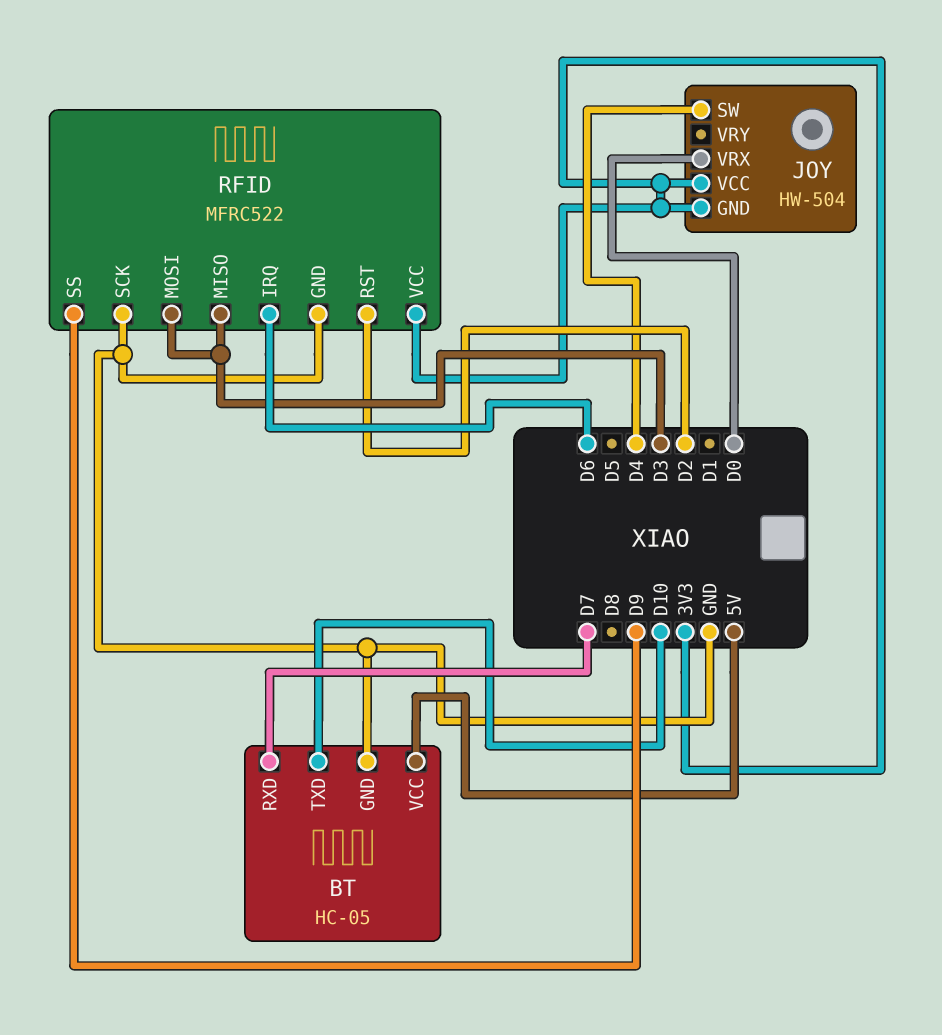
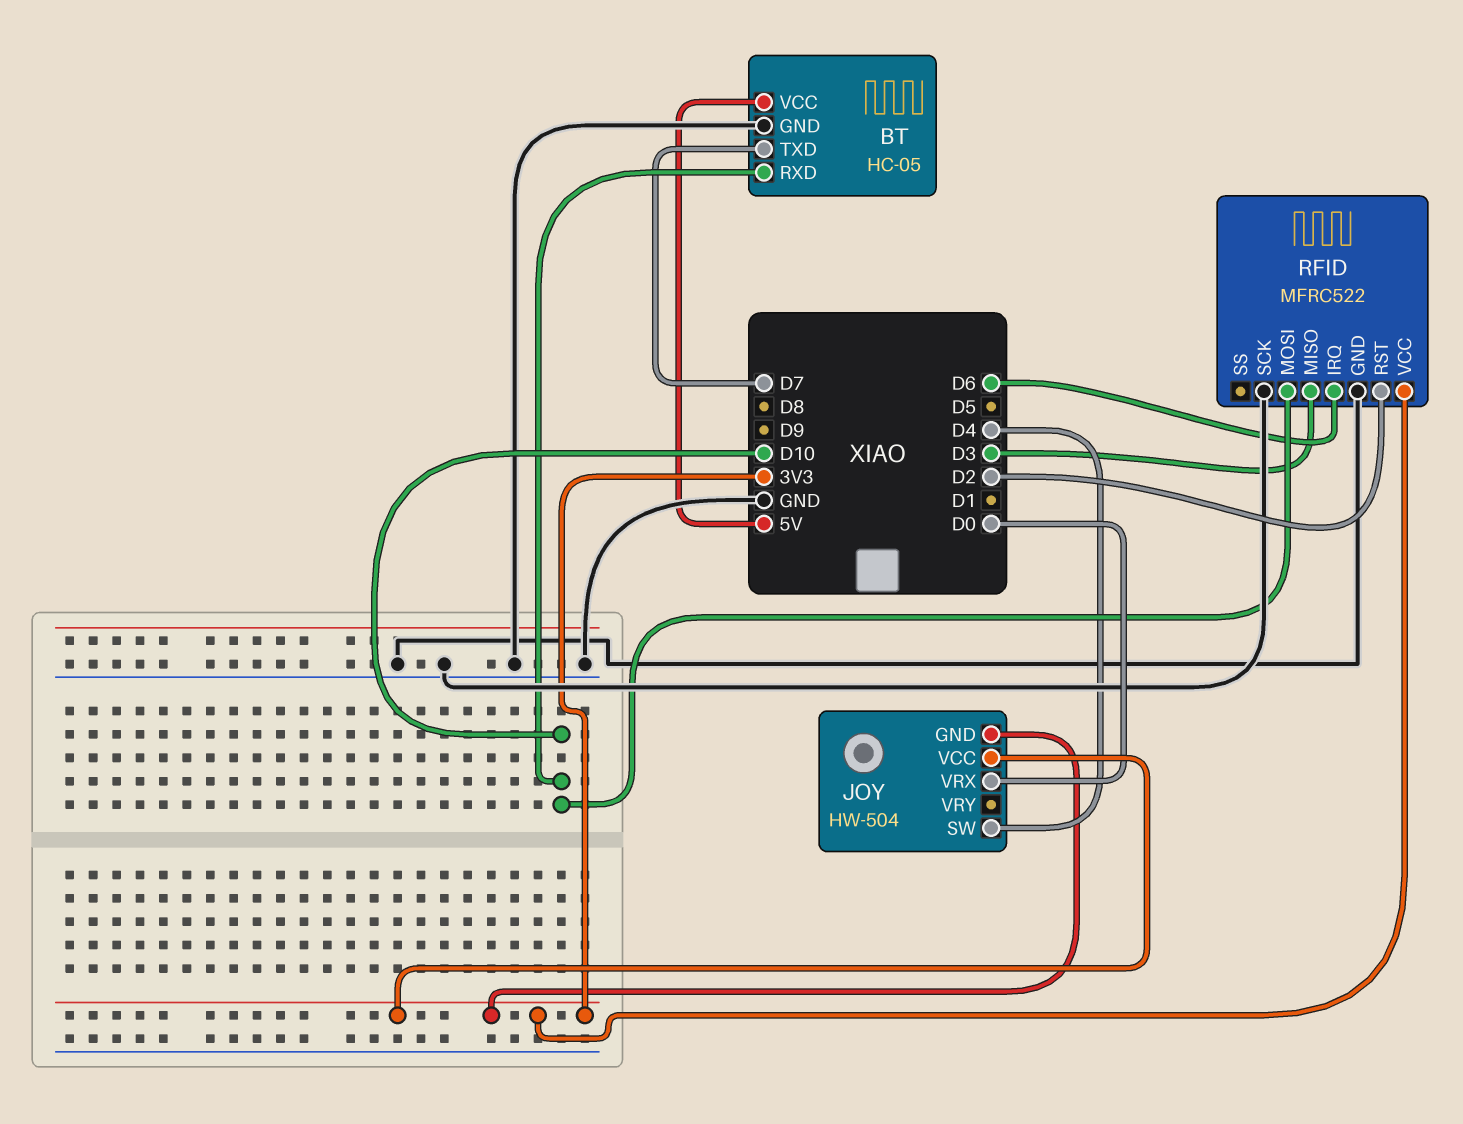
BT pin RXD: D7 -> D10
BT pin TXD: D10 -> D7
RFID pin MOSI: D3 -> D10
RFID pin SS: D9 -> none

